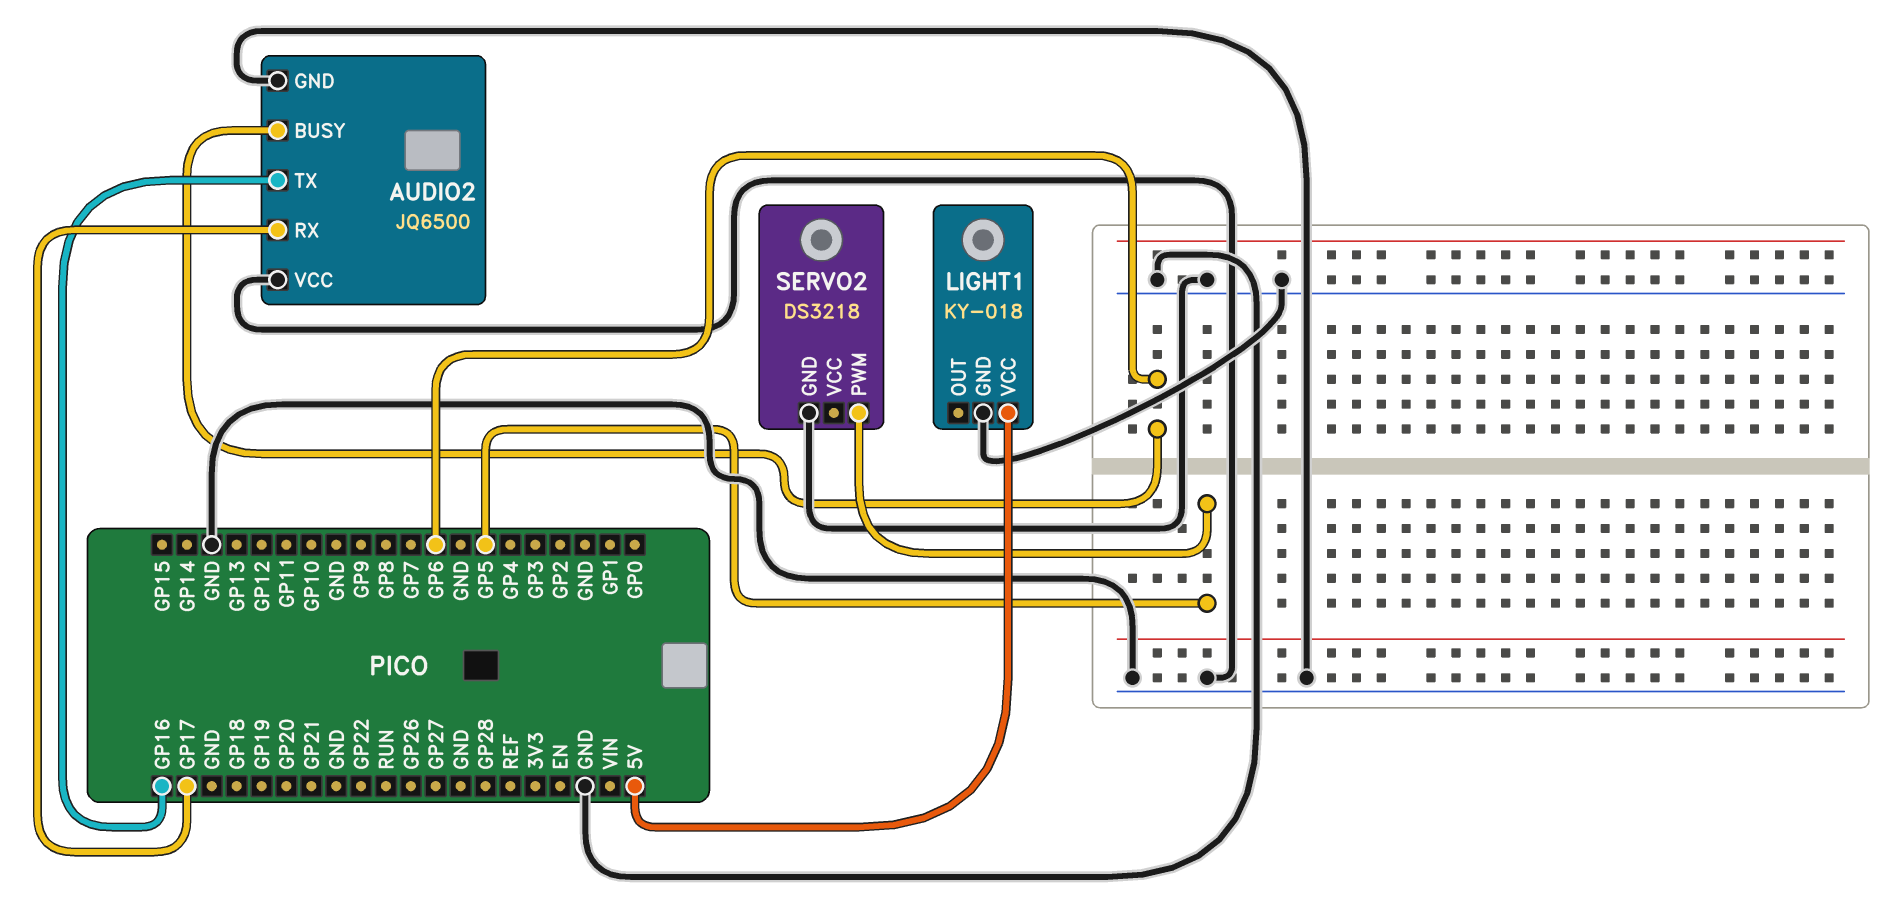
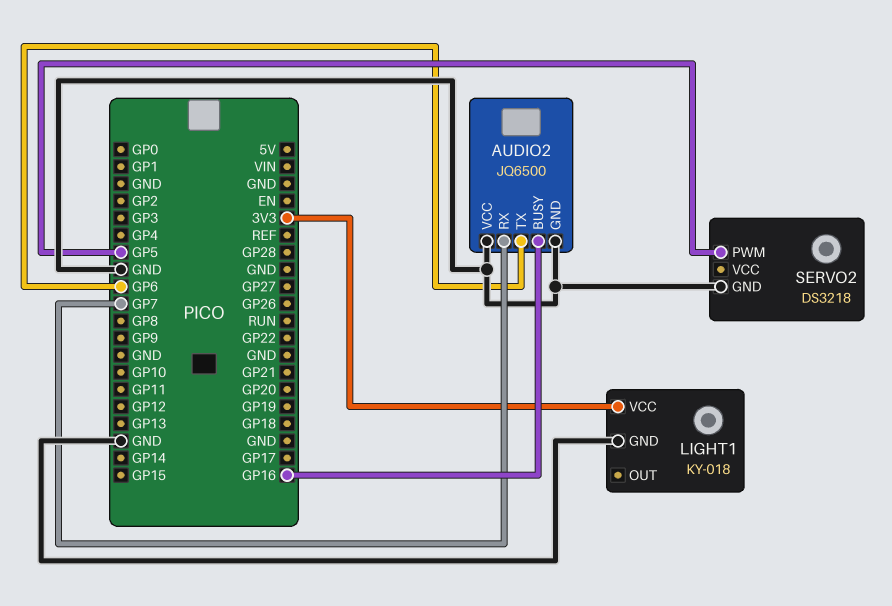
AUDIO2 pin BUSY: GP6 -> GP16
AUDIO2 pin RX: GP17 -> GP7
AUDIO2 pin TX: GP16 -> GP6
LIGHT1 pin VCC: 5V -> 3V3

